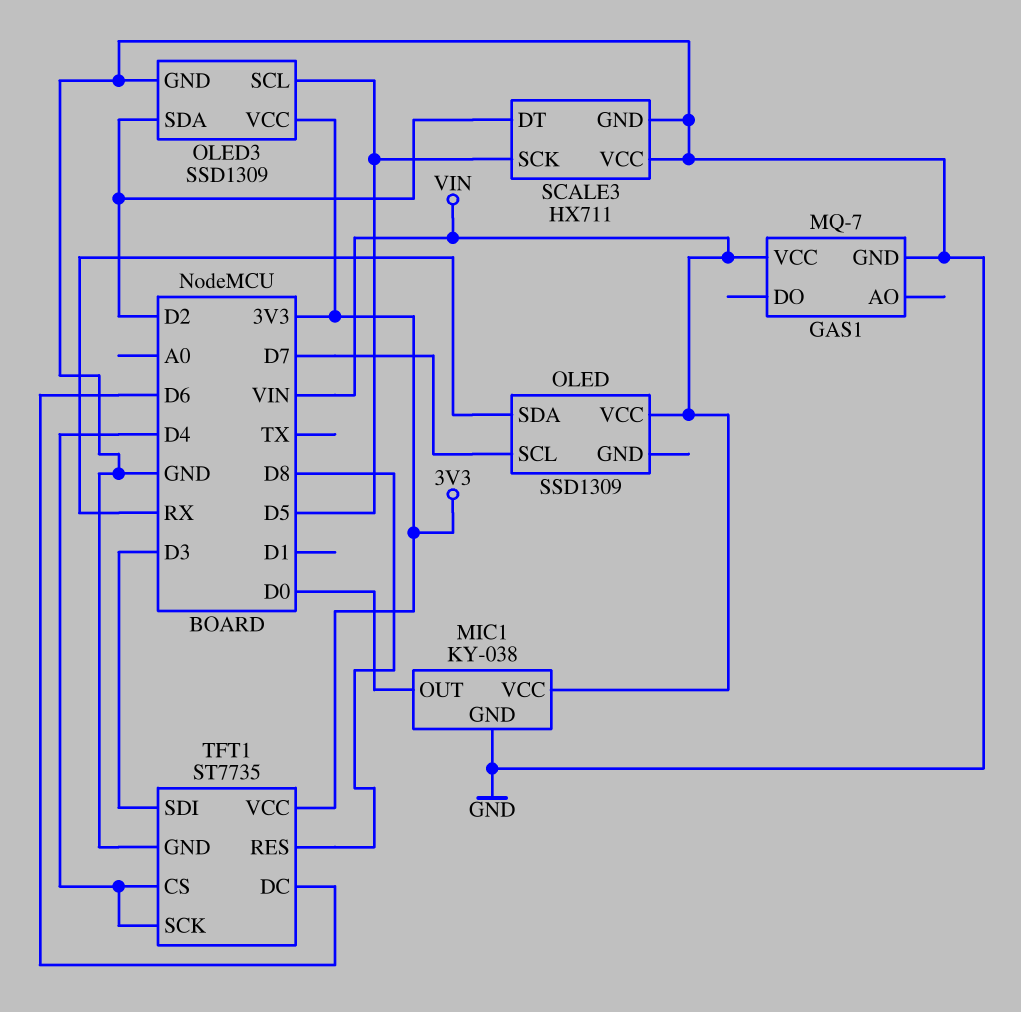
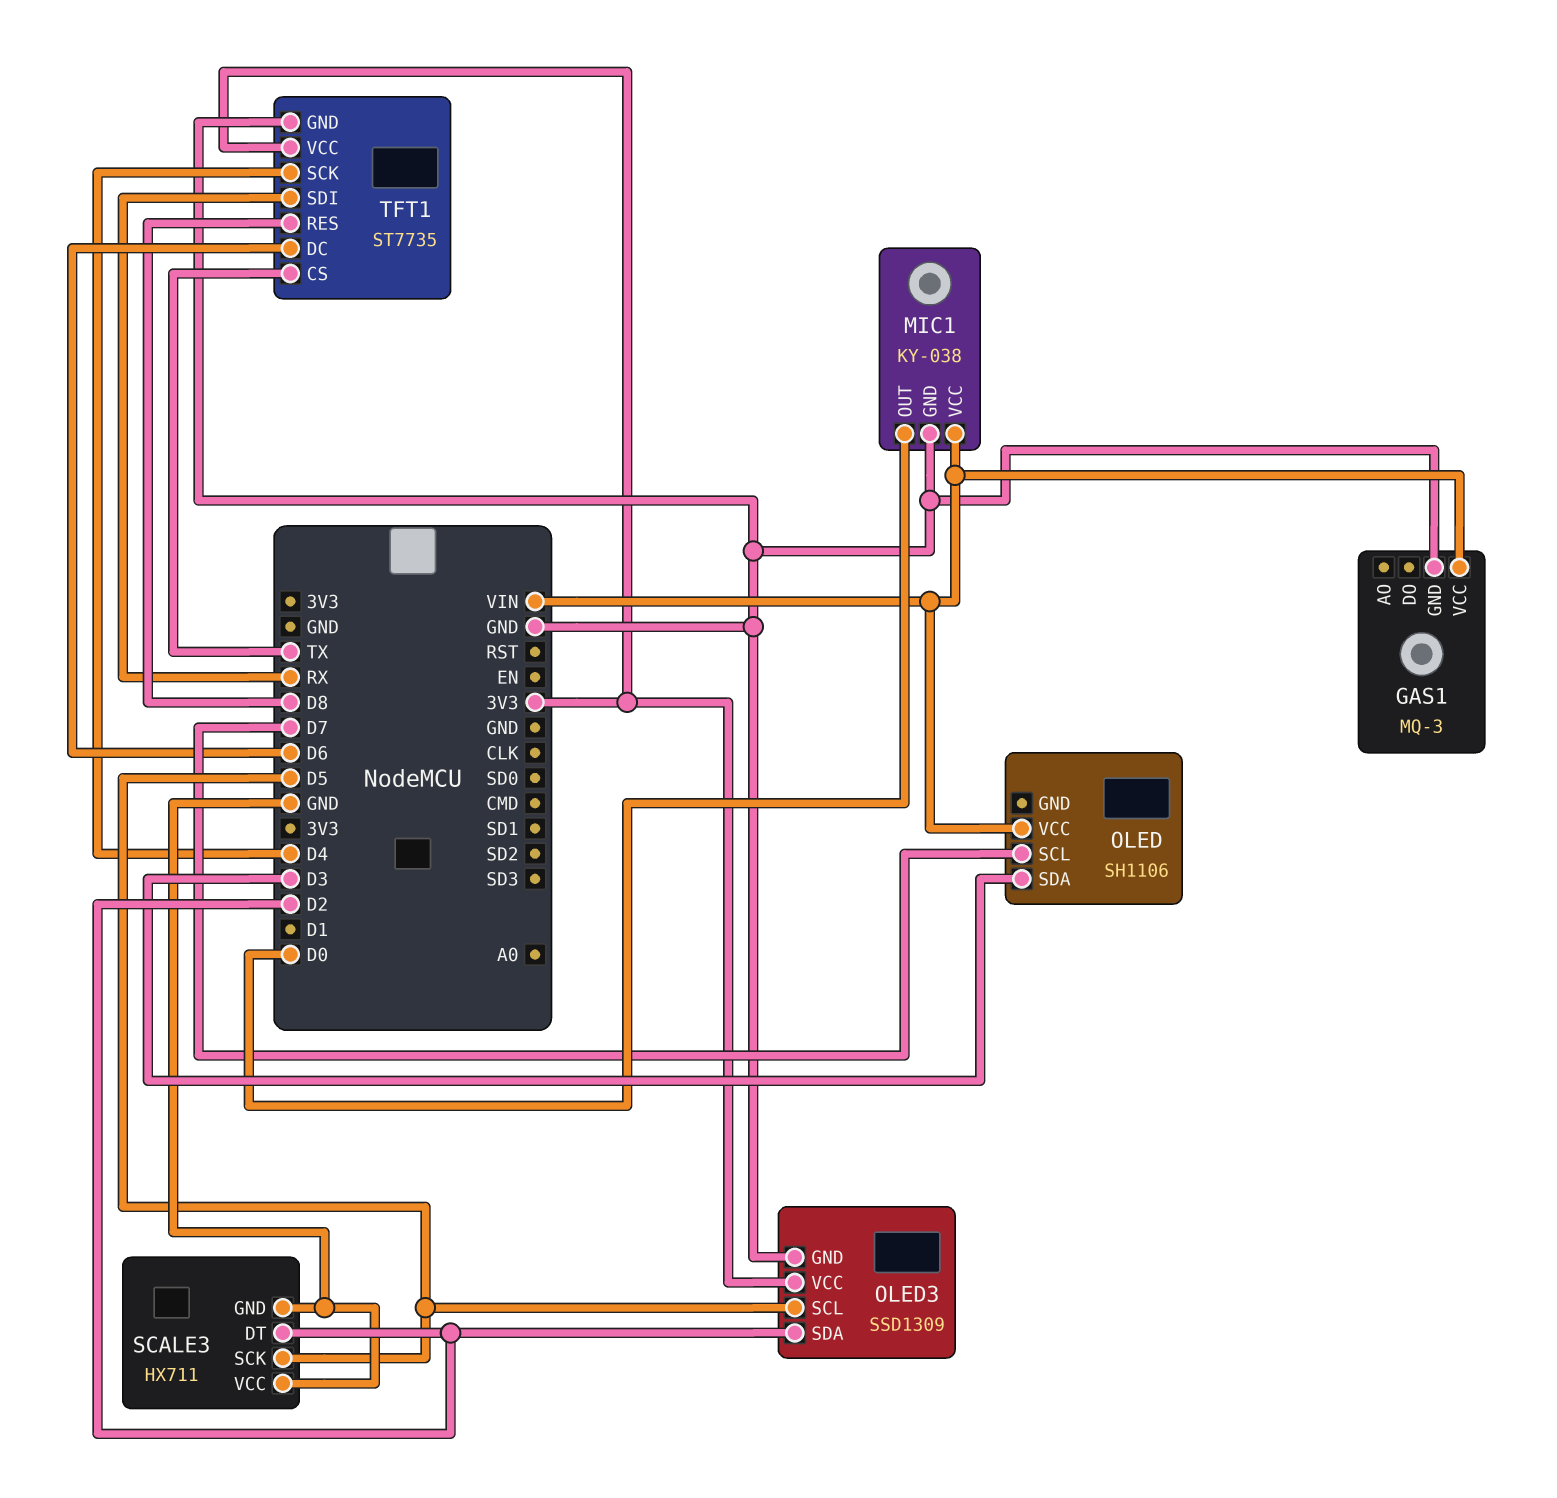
GAS1: MQ-7 -> MQ-3
OLED: SSD1309 -> SH1106
OLED pin SDA: RX -> D3
TFT1 pin CS: D4 -> TX
TFT1 pin SDI: D3 -> RX

